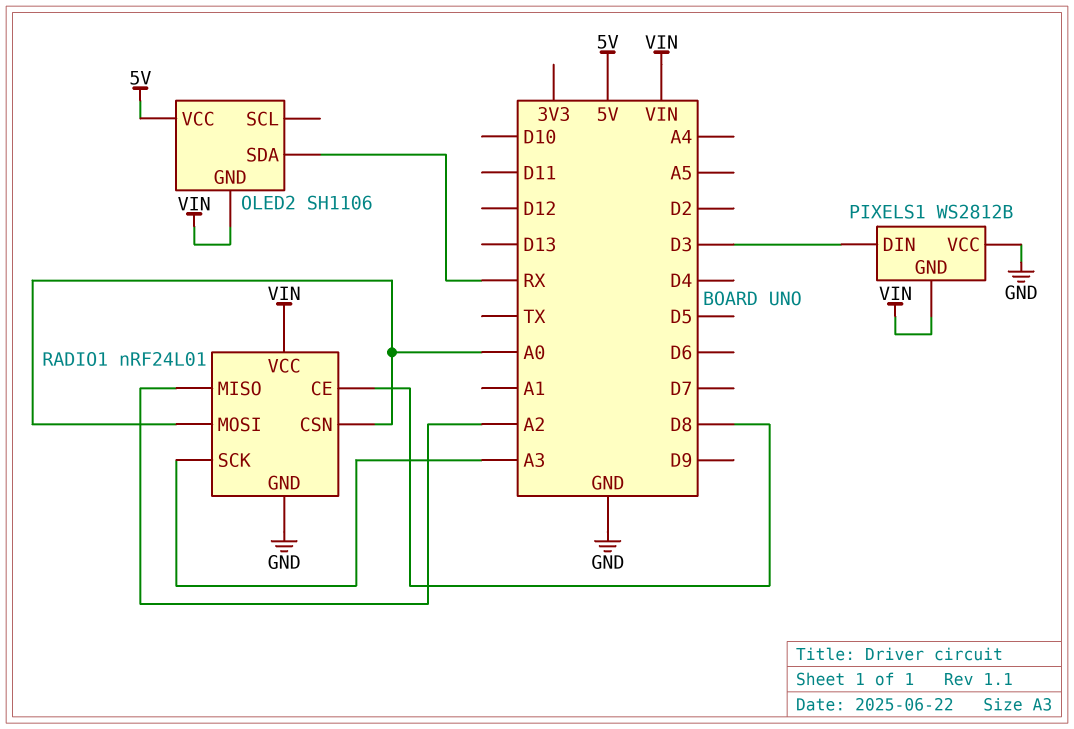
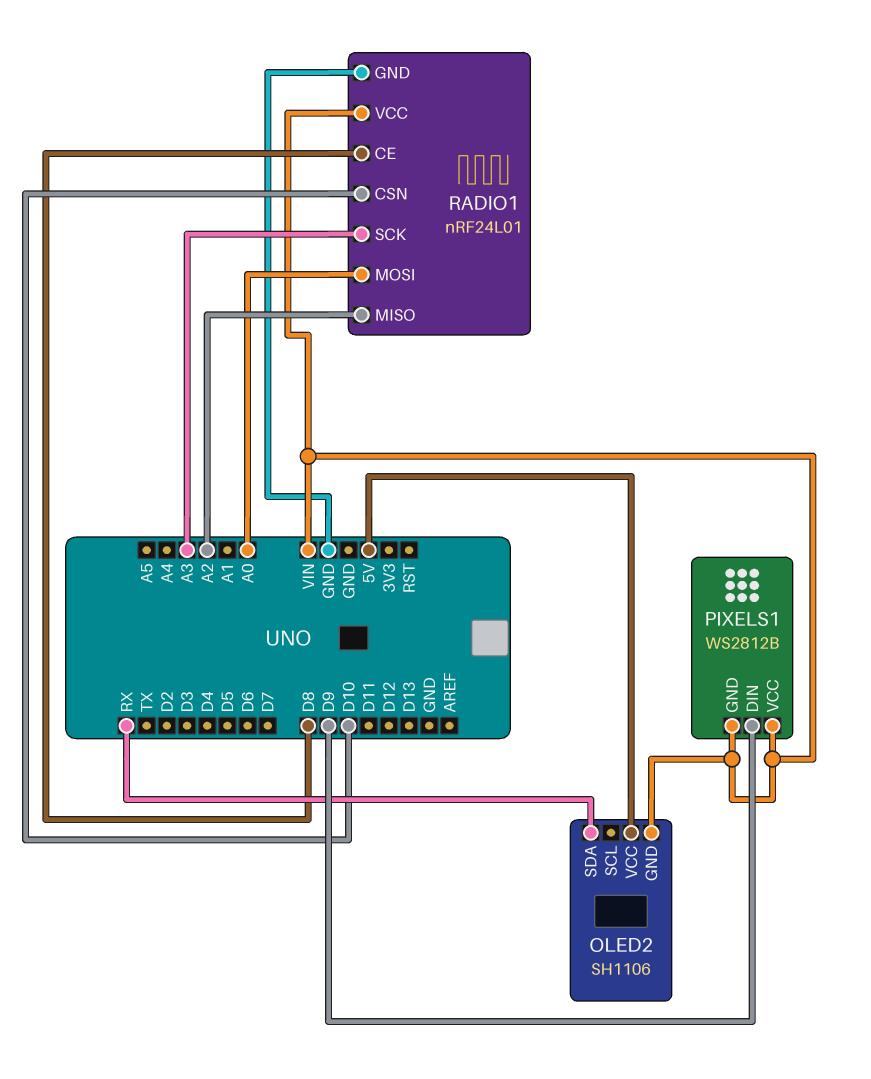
PIXELS1 pin DIN: D3 -> D9
PIXELS1 pin VCC: GND -> VIN
RADIO1 pin CSN: A0 -> D10

